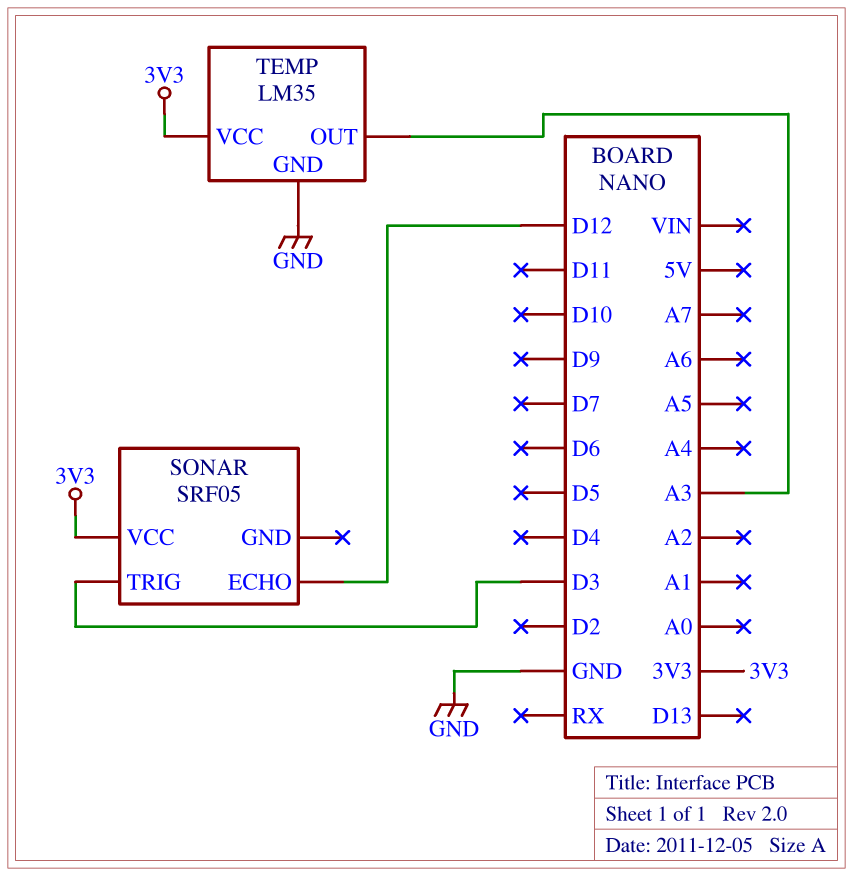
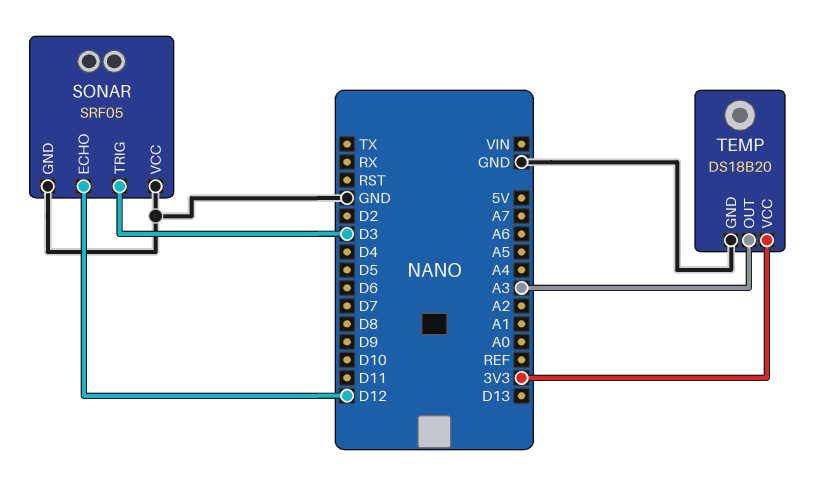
SONAR pin GND: none -> GND
SONAR pin VCC: 3V3 -> GND
TEMP: LM35 -> DS18B20

